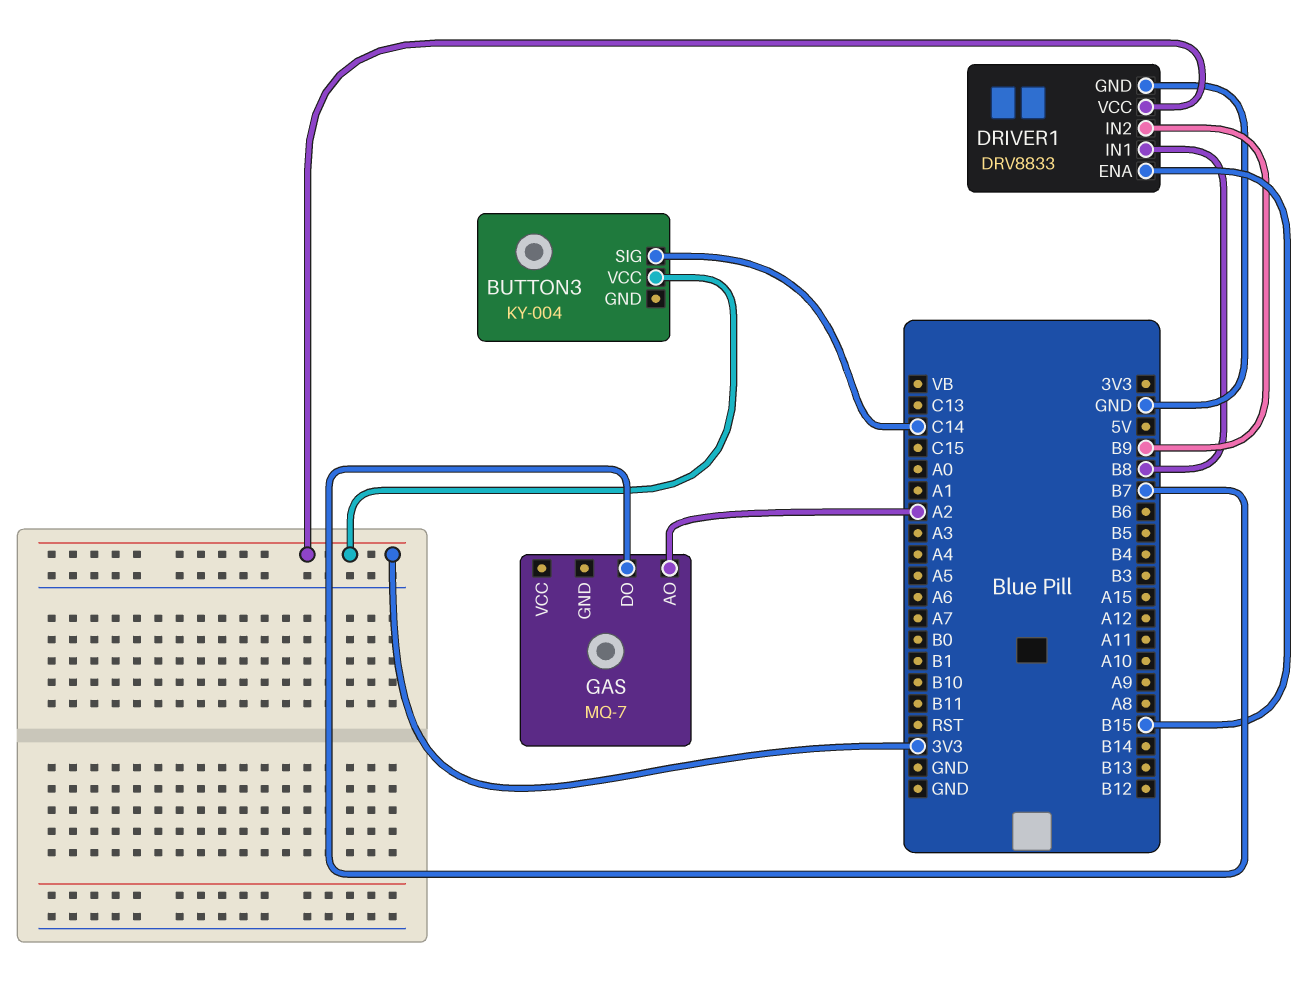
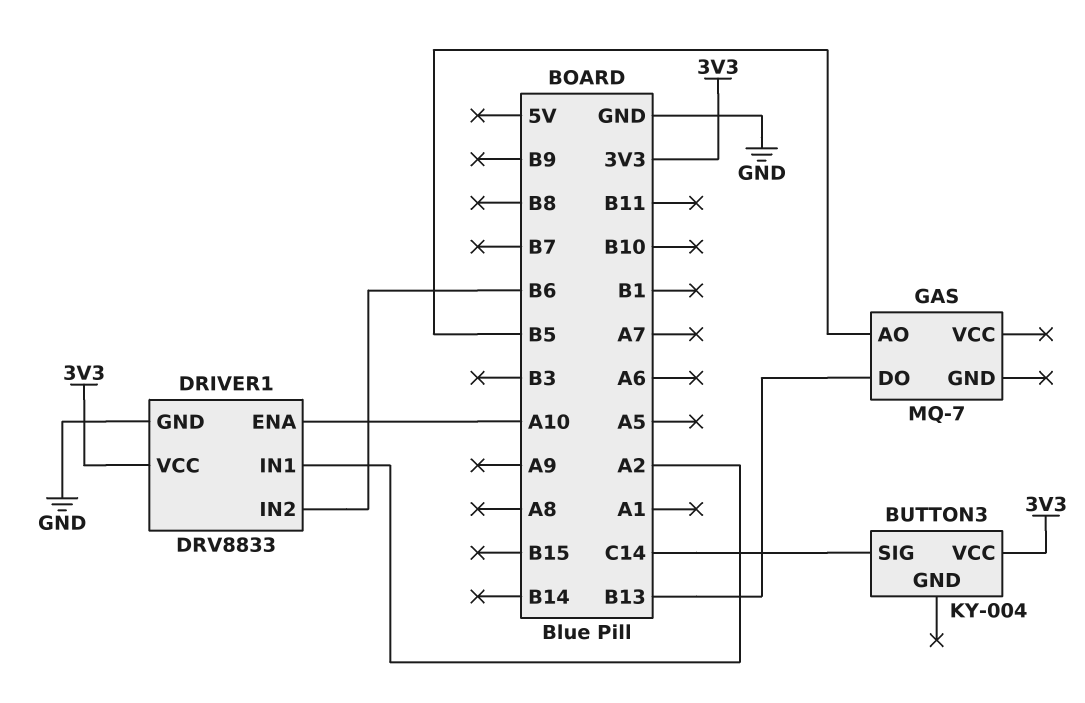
DRIVER1 pin ENA: B15 -> A10
DRIVER1 pin IN1: B8 -> A2
DRIVER1 pin IN2: B9 -> B6
GAS pin AO: A2 -> B5
GAS pin DO: B7 -> B13

